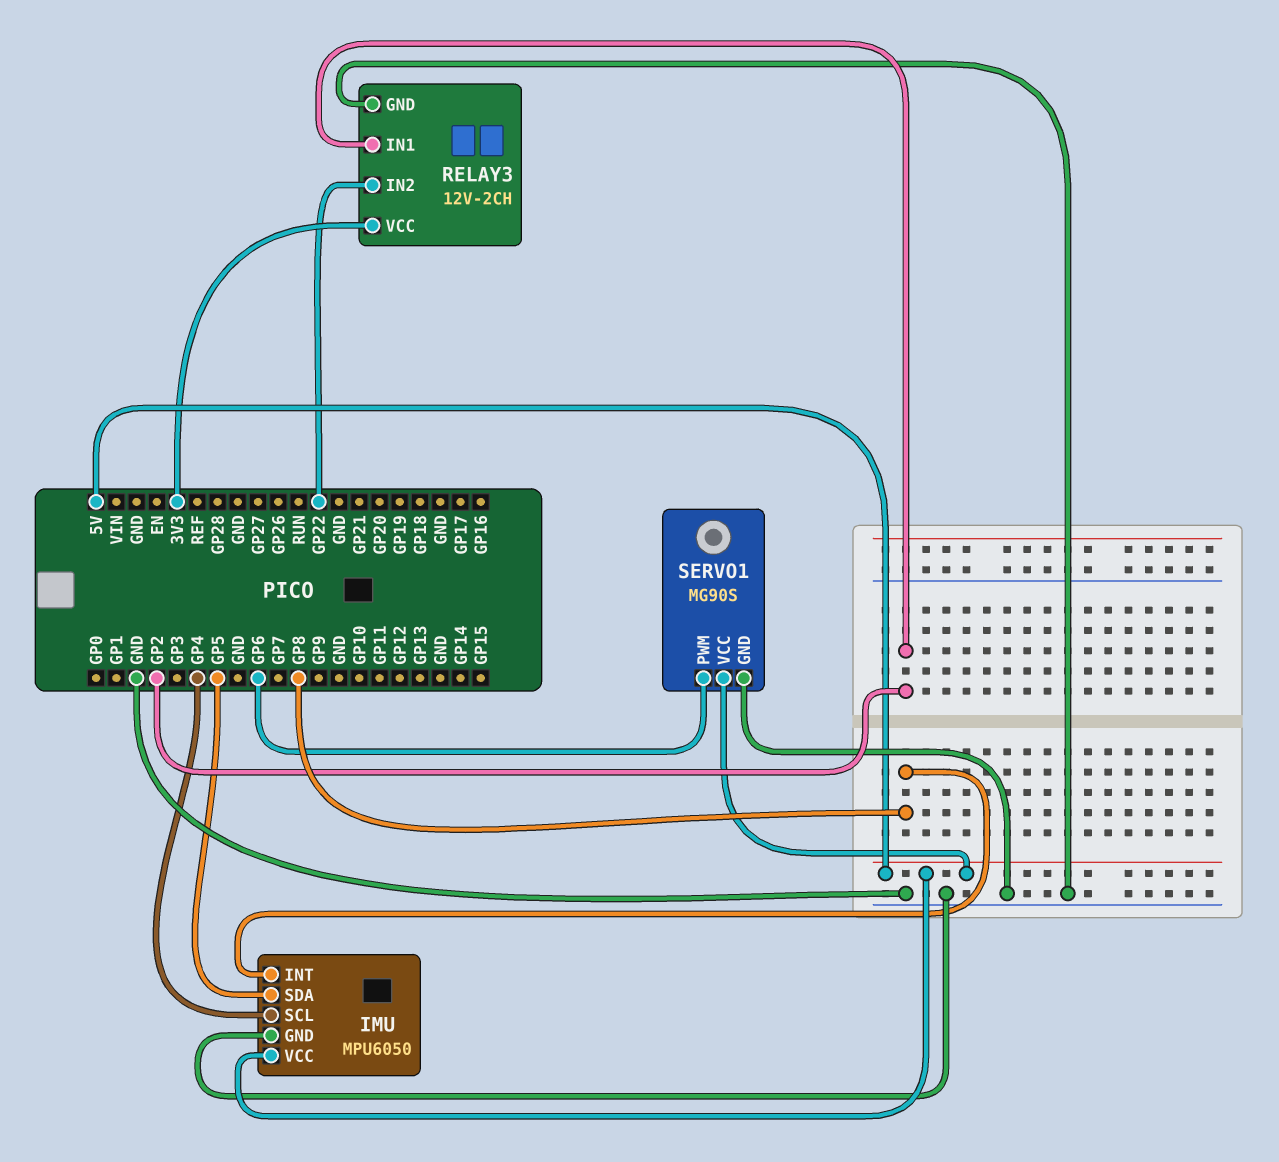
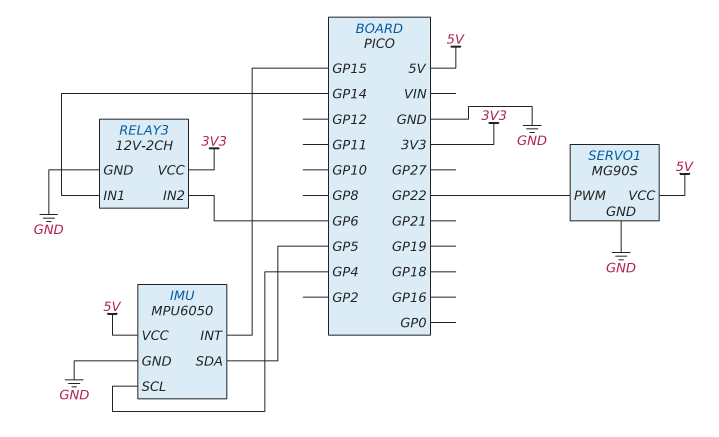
IMU pin INT: GP8 -> GP15
RELAY3 pin IN1: GP2 -> GP14
RELAY3 pin IN2: GP22 -> GP6
SERVO1 pin PWM: GP6 -> GP22

